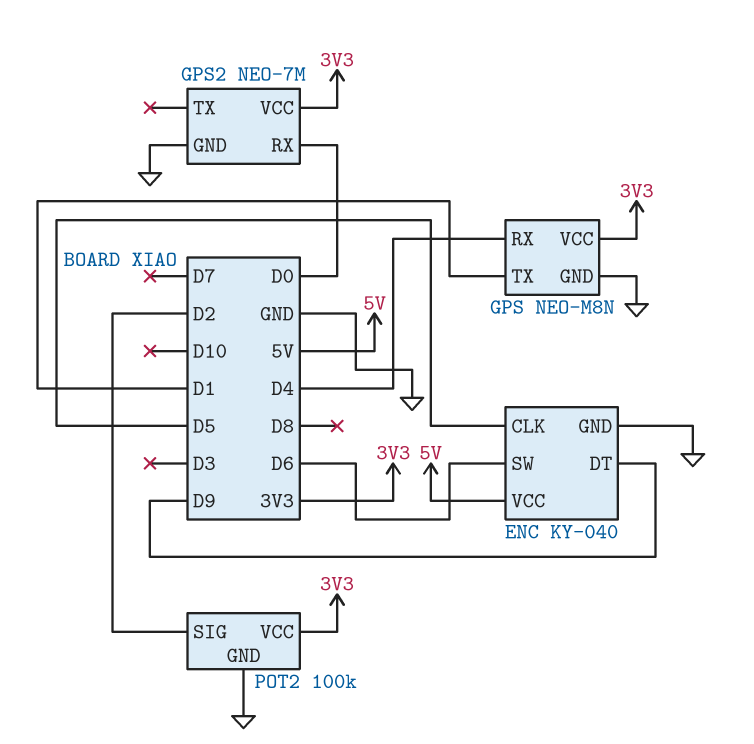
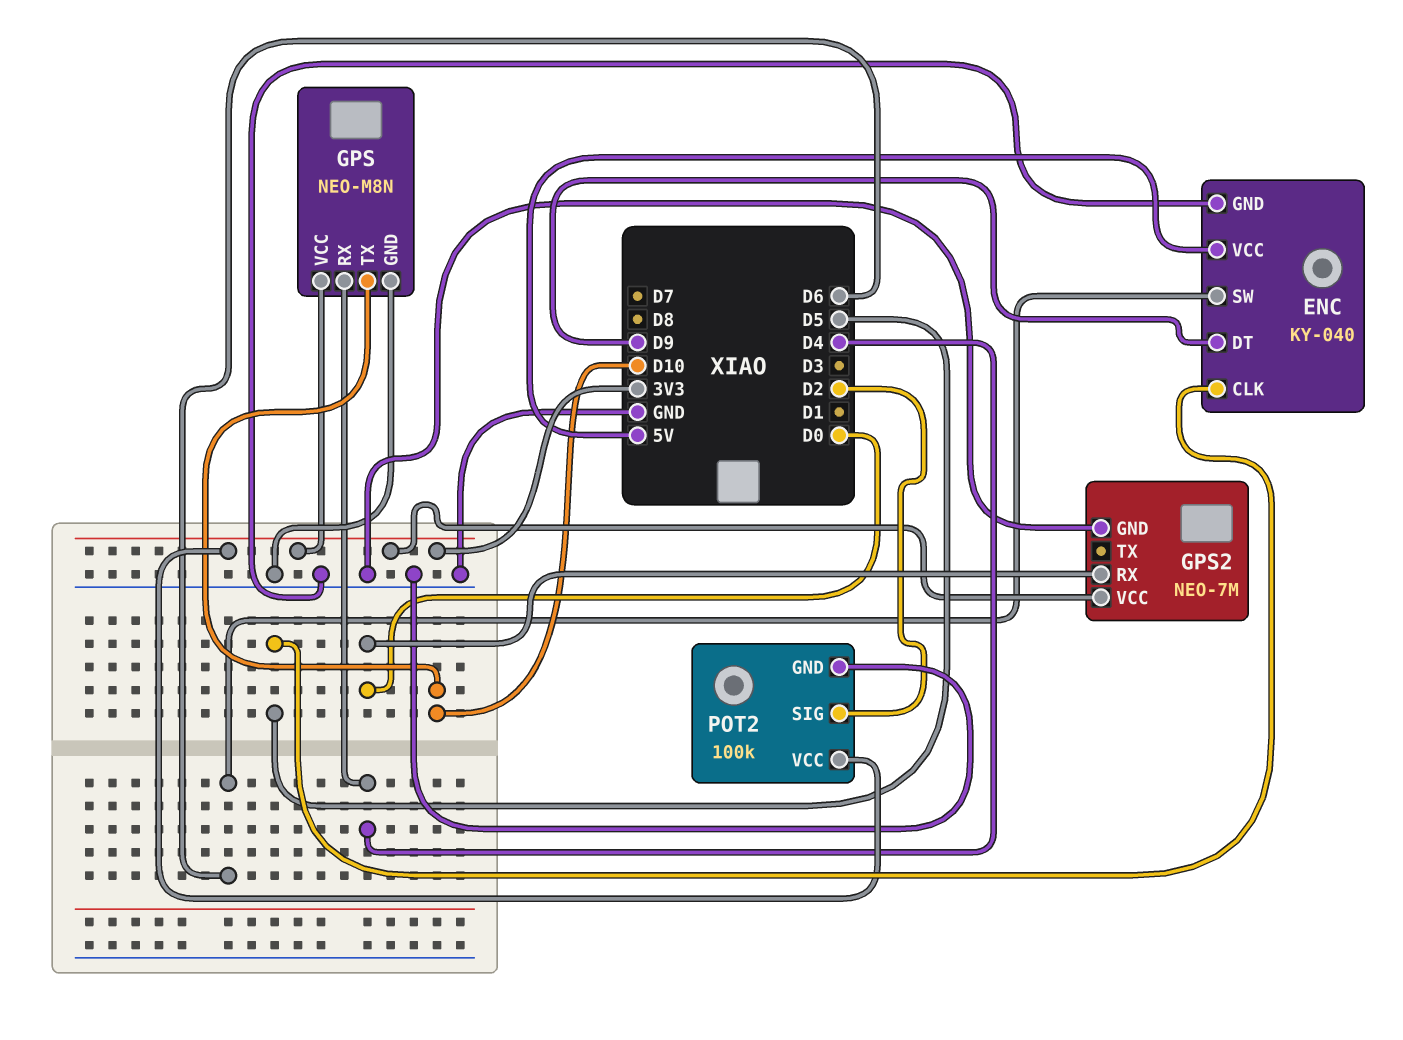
GPS pin TX: D1 -> D10

